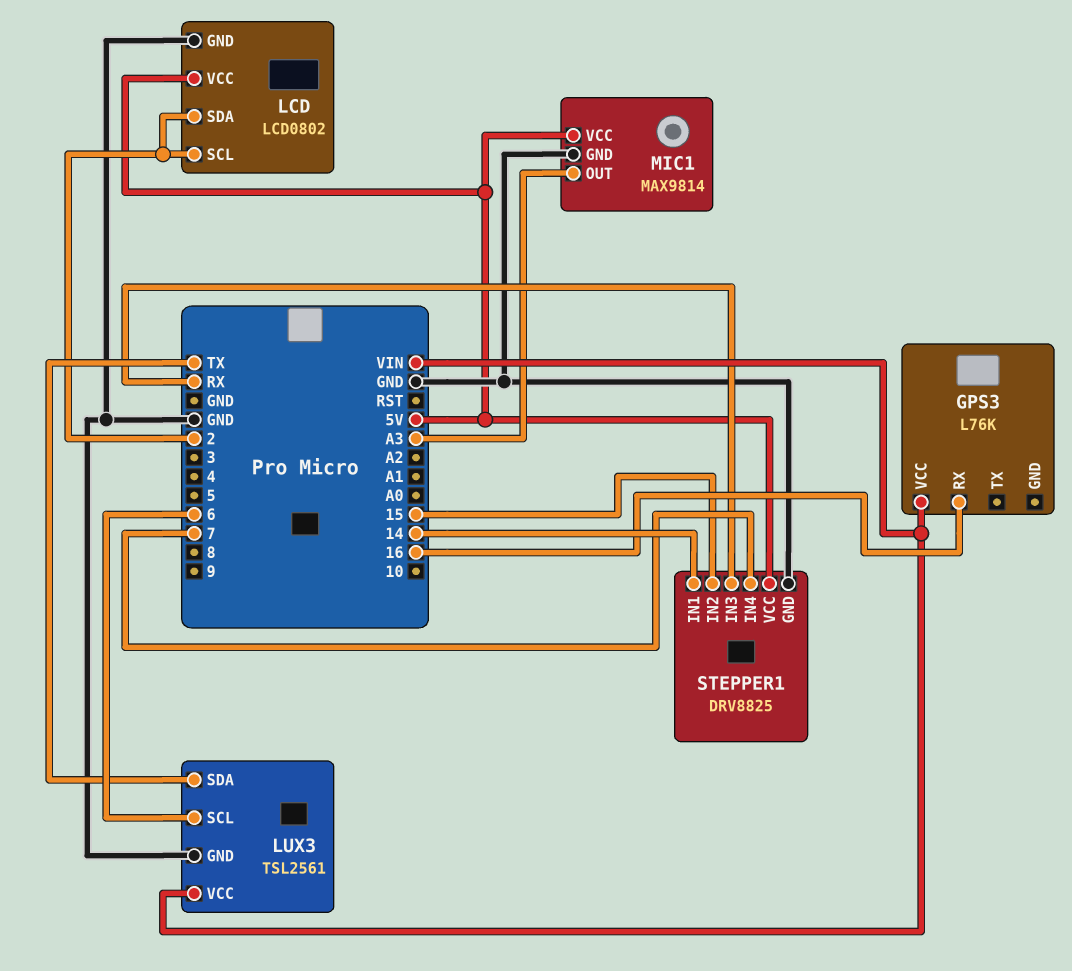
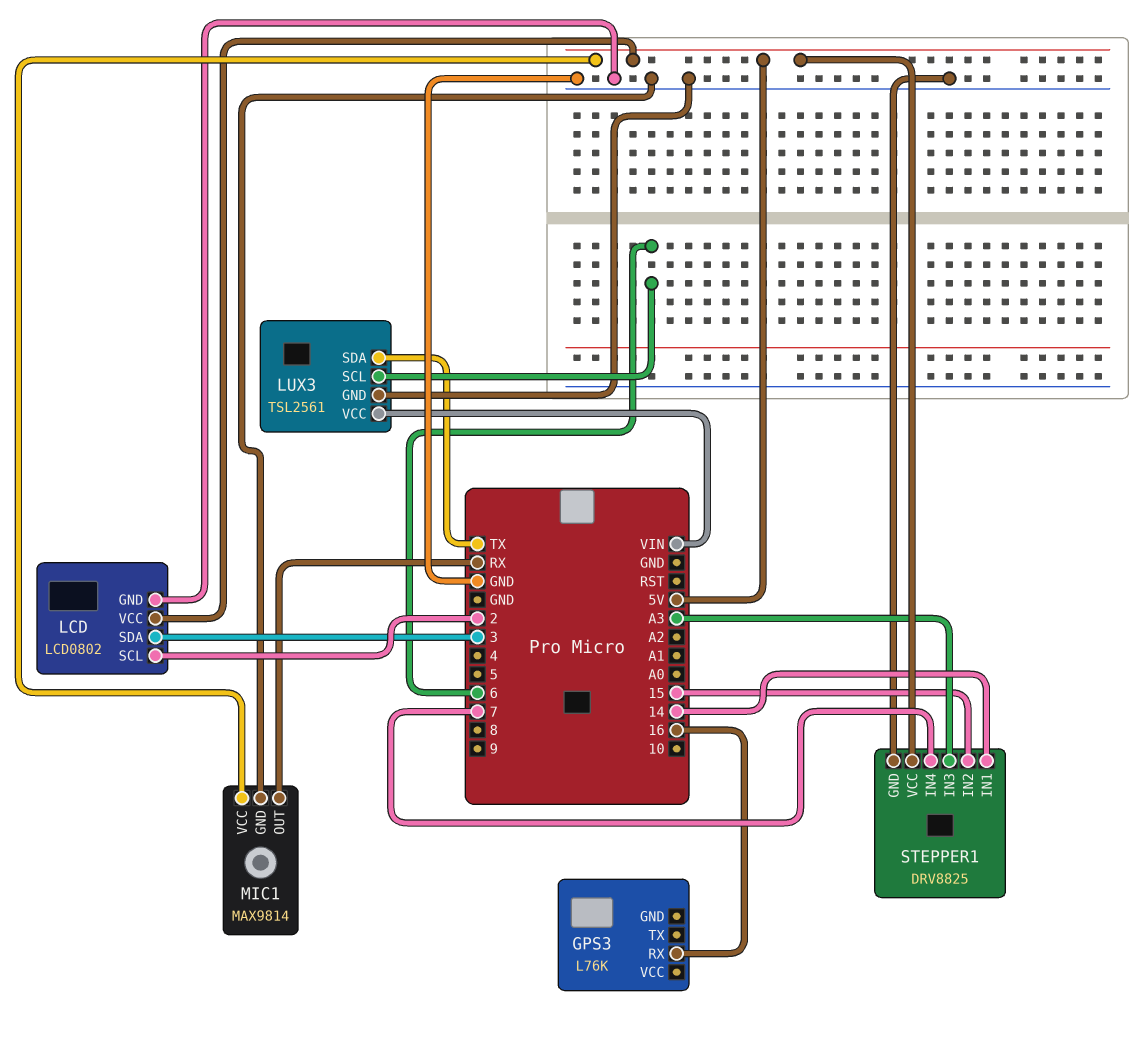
GPS3 pin VCC: VIN -> none
LCD pin SDA: 2 -> 3
MIC1 pin OUT: A3 -> RX
STEPPER1 pin IN3: RX -> A3

